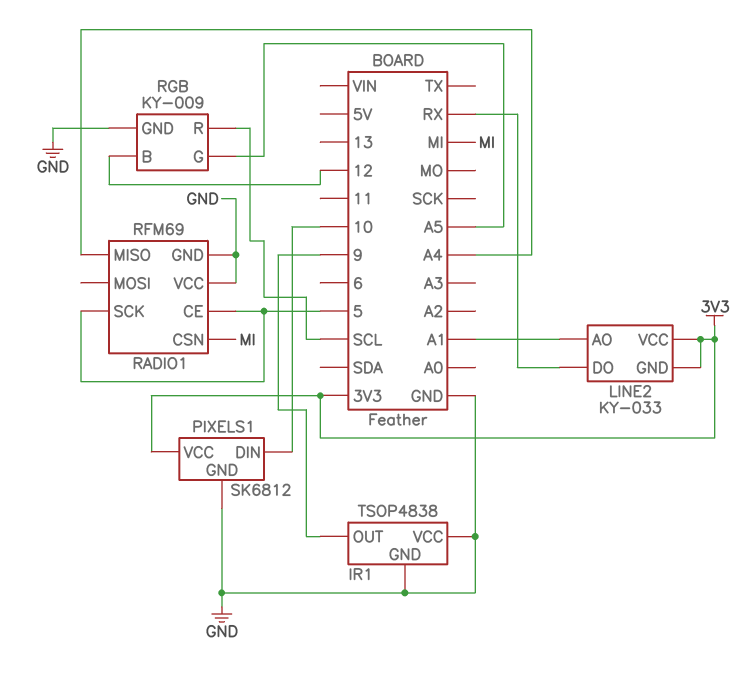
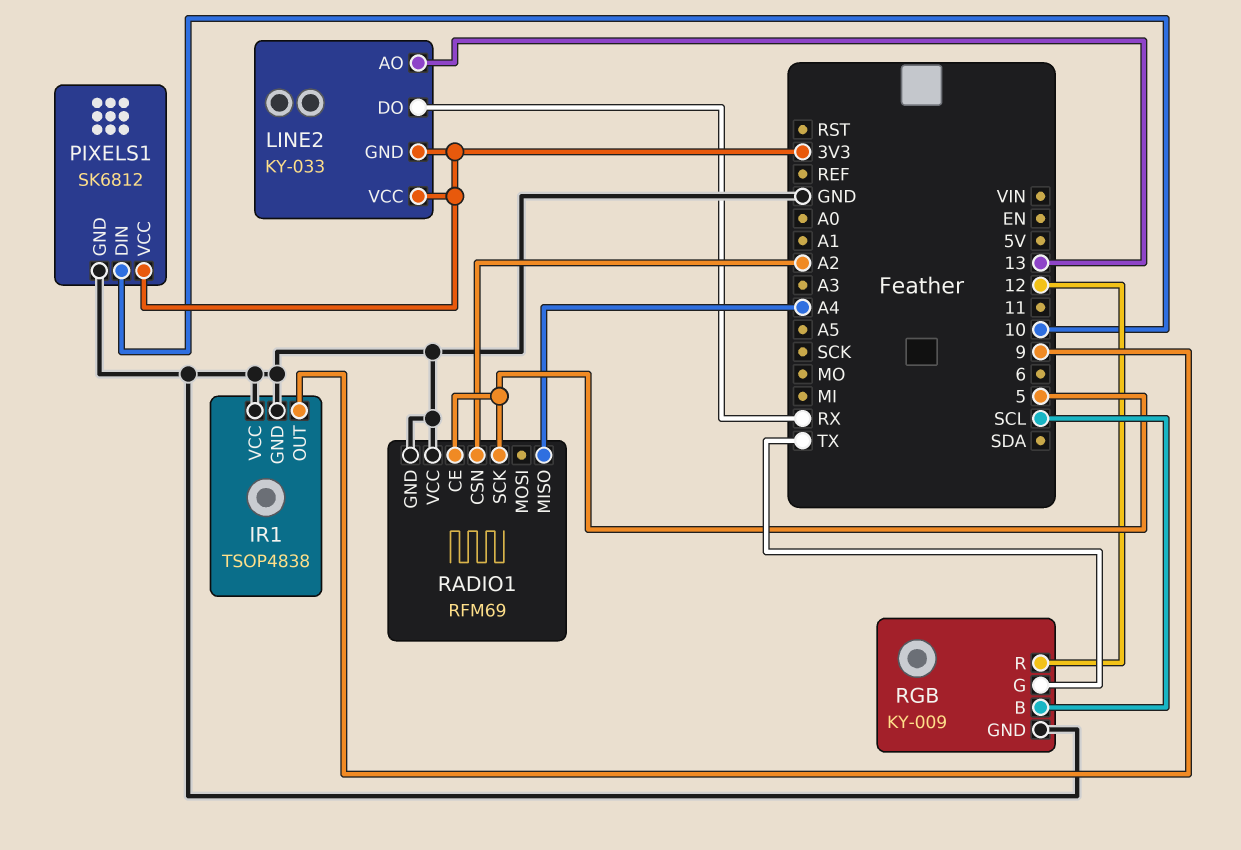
LINE2 pin AO: A1 -> 13
RADIO1 pin CSN: MI -> A2
RGB pin B: 12 -> SCL
RGB pin G: A5 -> TX
RGB pin R: SCL -> 12

